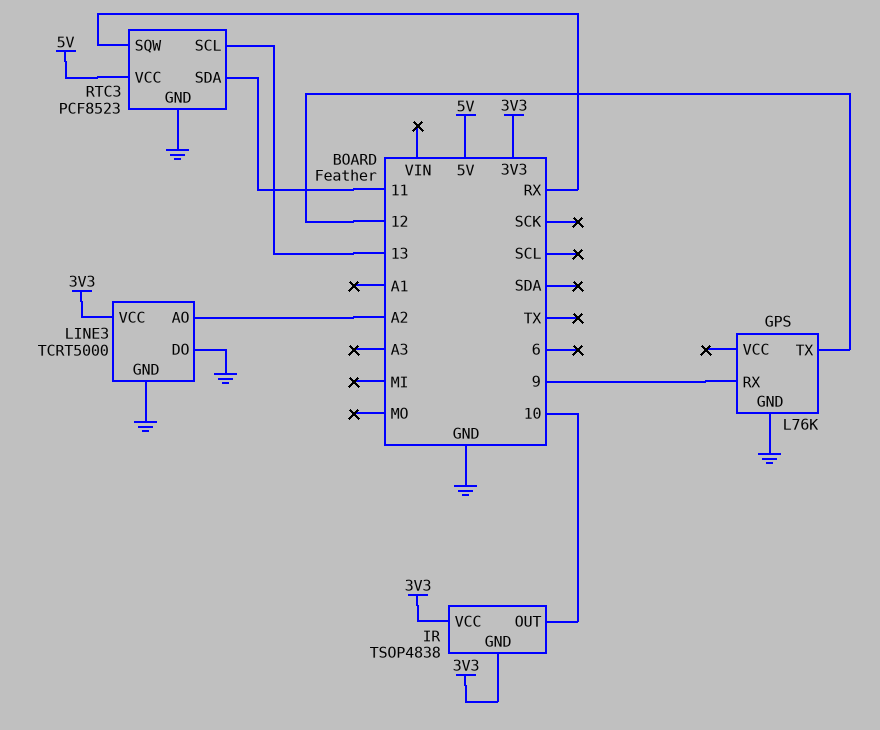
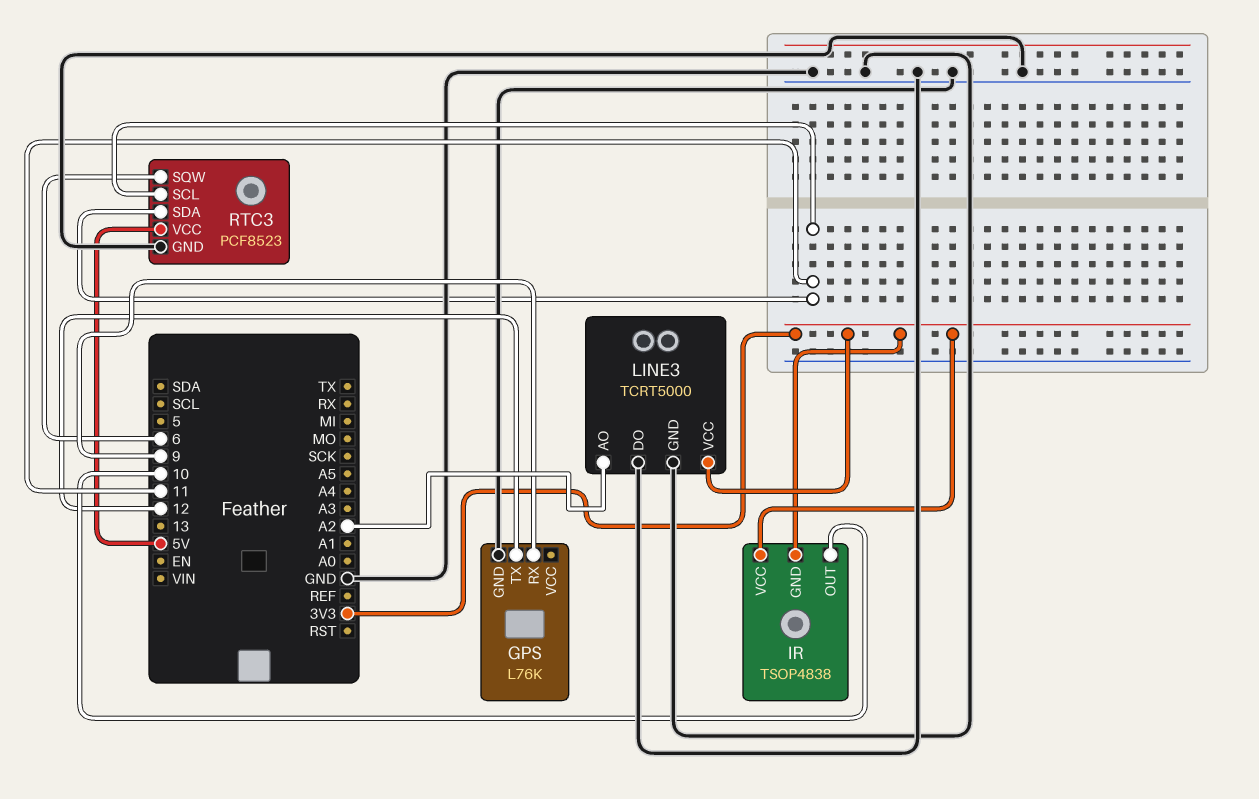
RTC3 pin SCL: 13 -> 11
RTC3 pin SQW: RX -> 6

